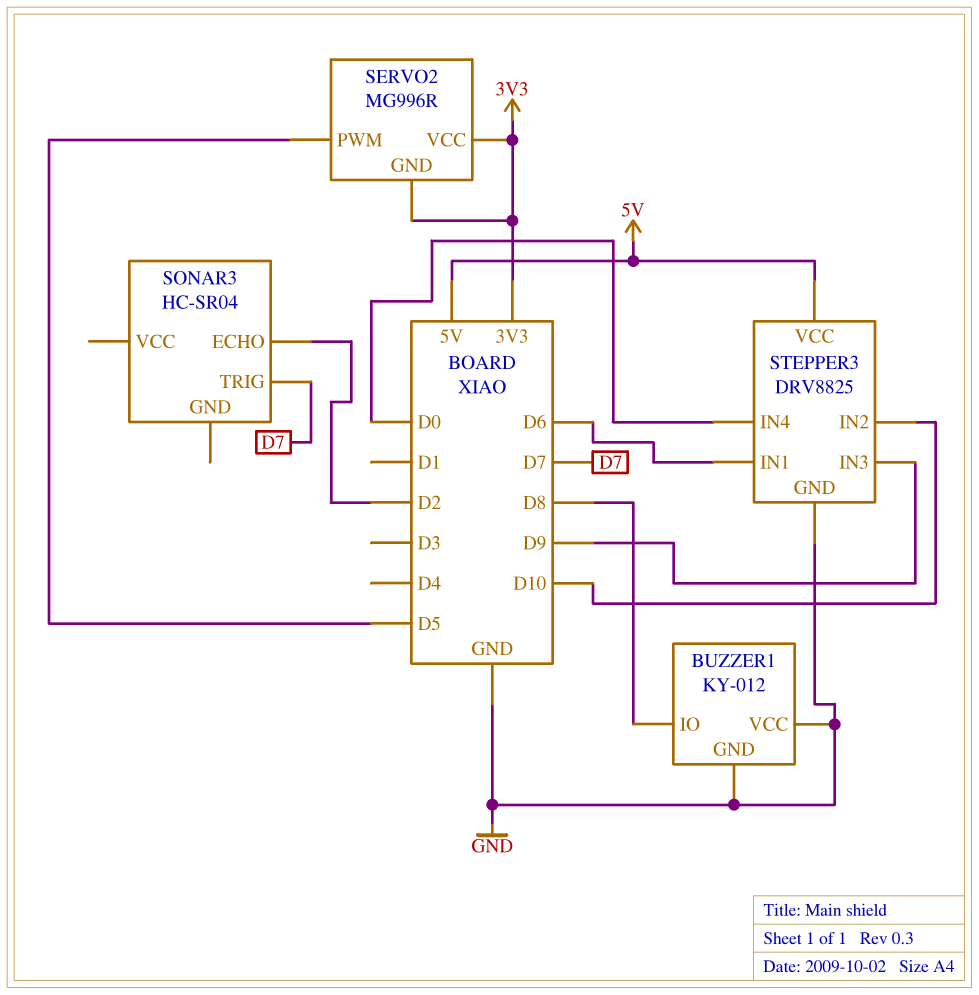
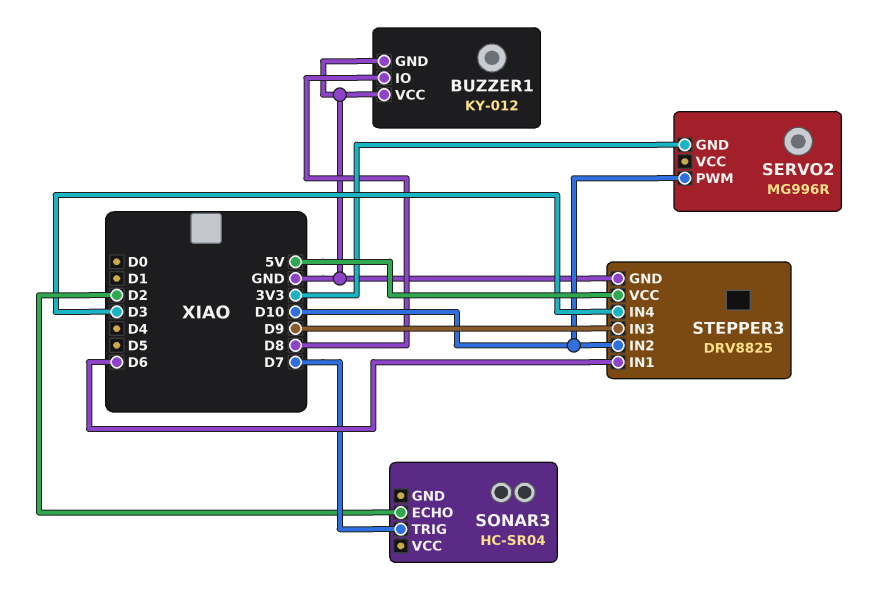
SERVO2 pin PWM: D5 -> D10
SERVO2 pin VCC: 3V3 -> none
STEPPER3 pin IN4: D0 -> D3

